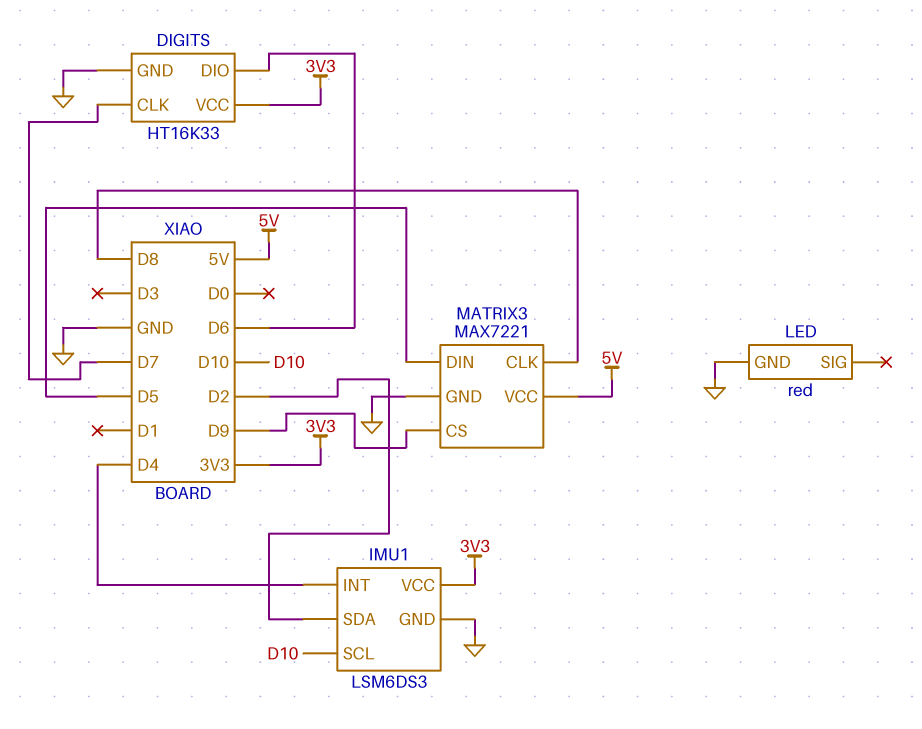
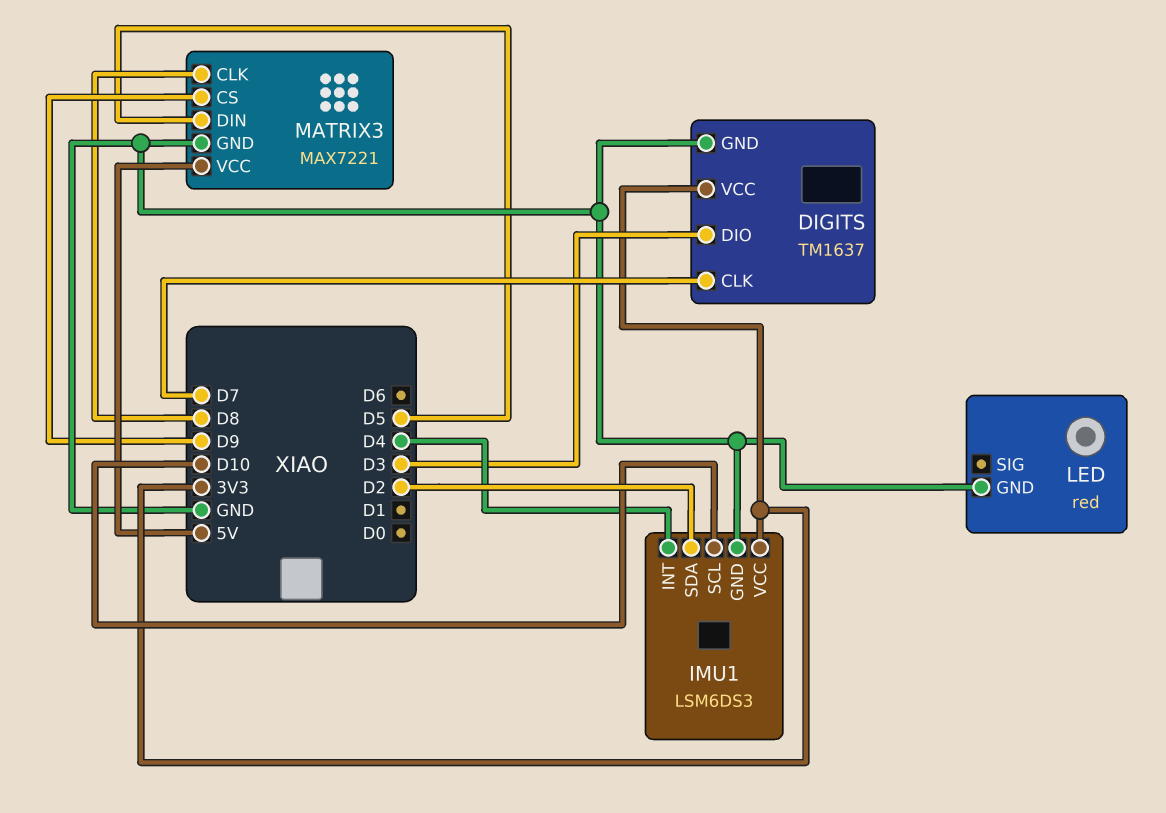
DIGITS: HT16K33 -> TM1637
DIGITS pin DIO: D6 -> D3

